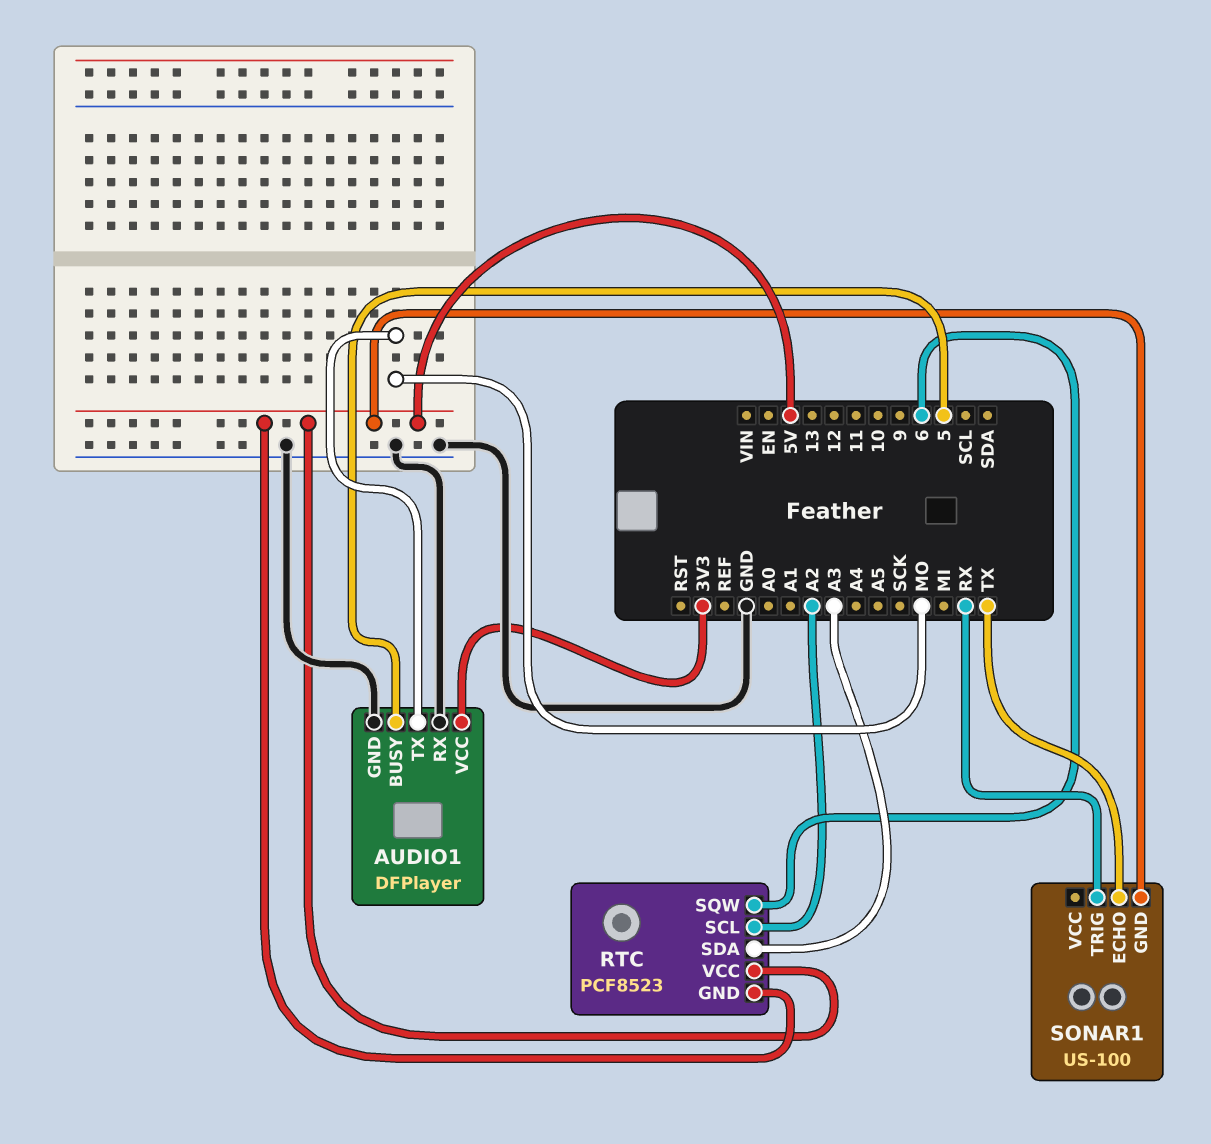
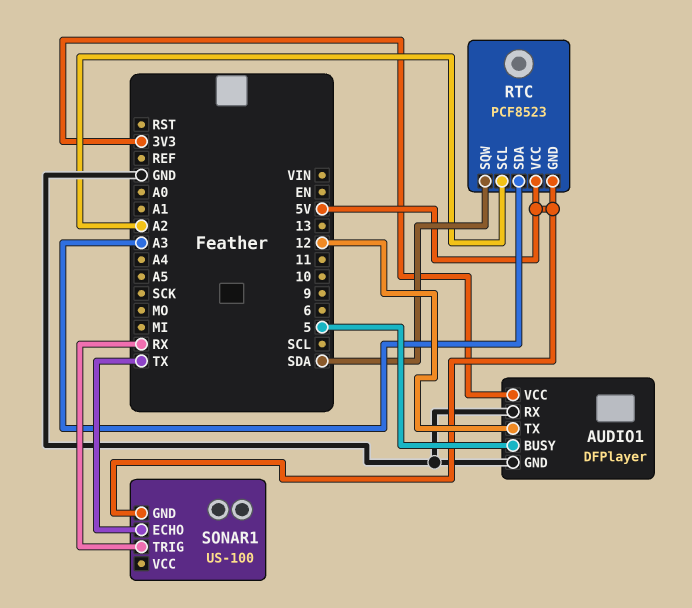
AUDIO1 pin TX: MO -> 12
RTC pin SQW: 6 -> SDA

